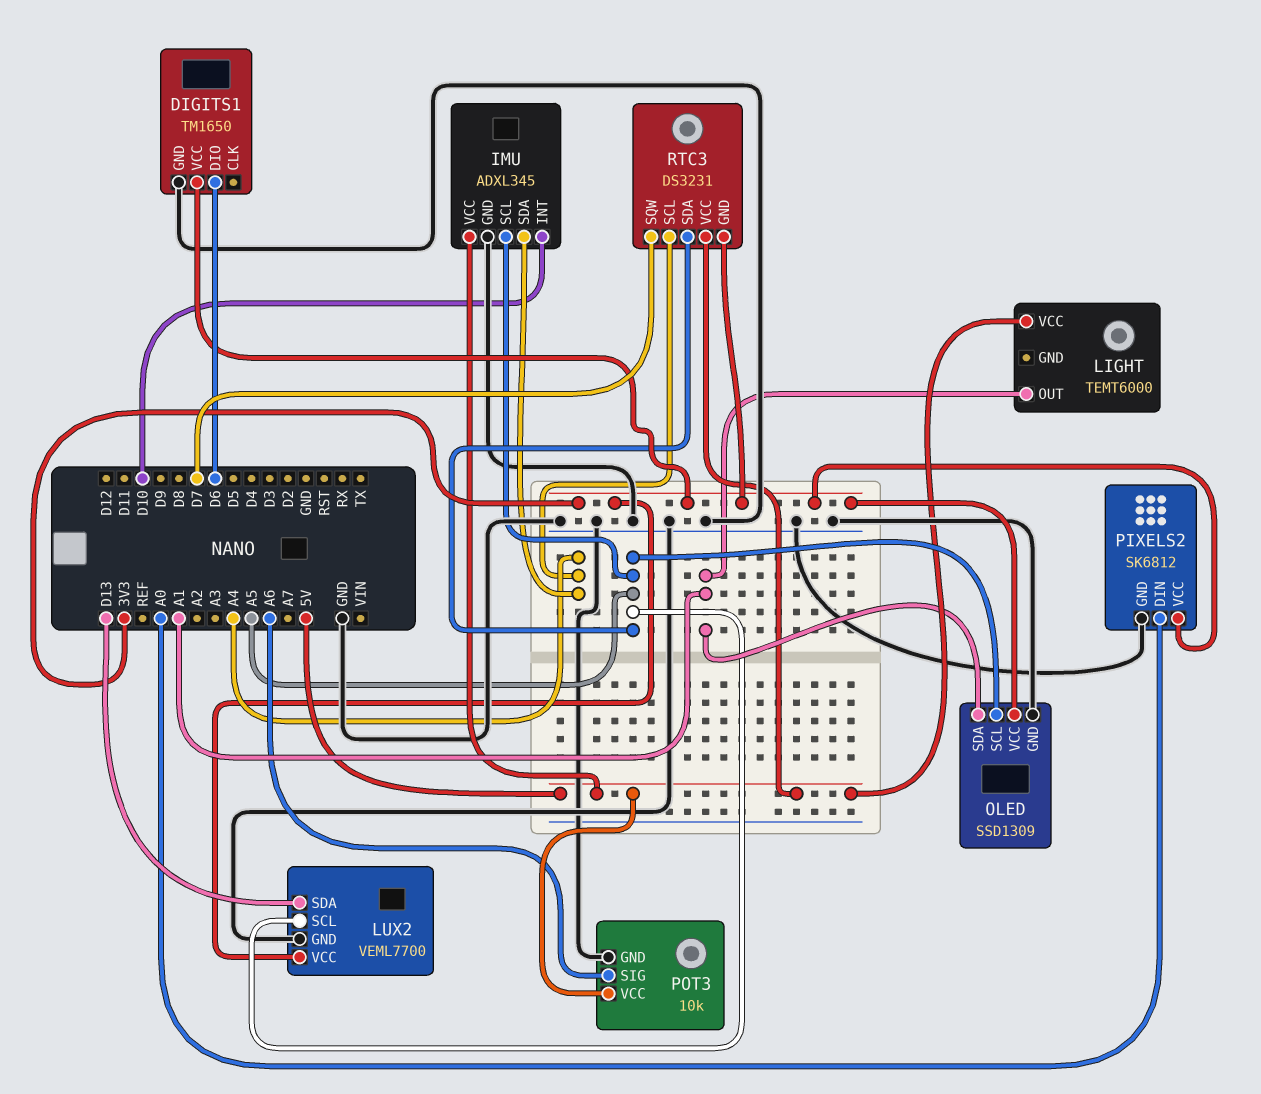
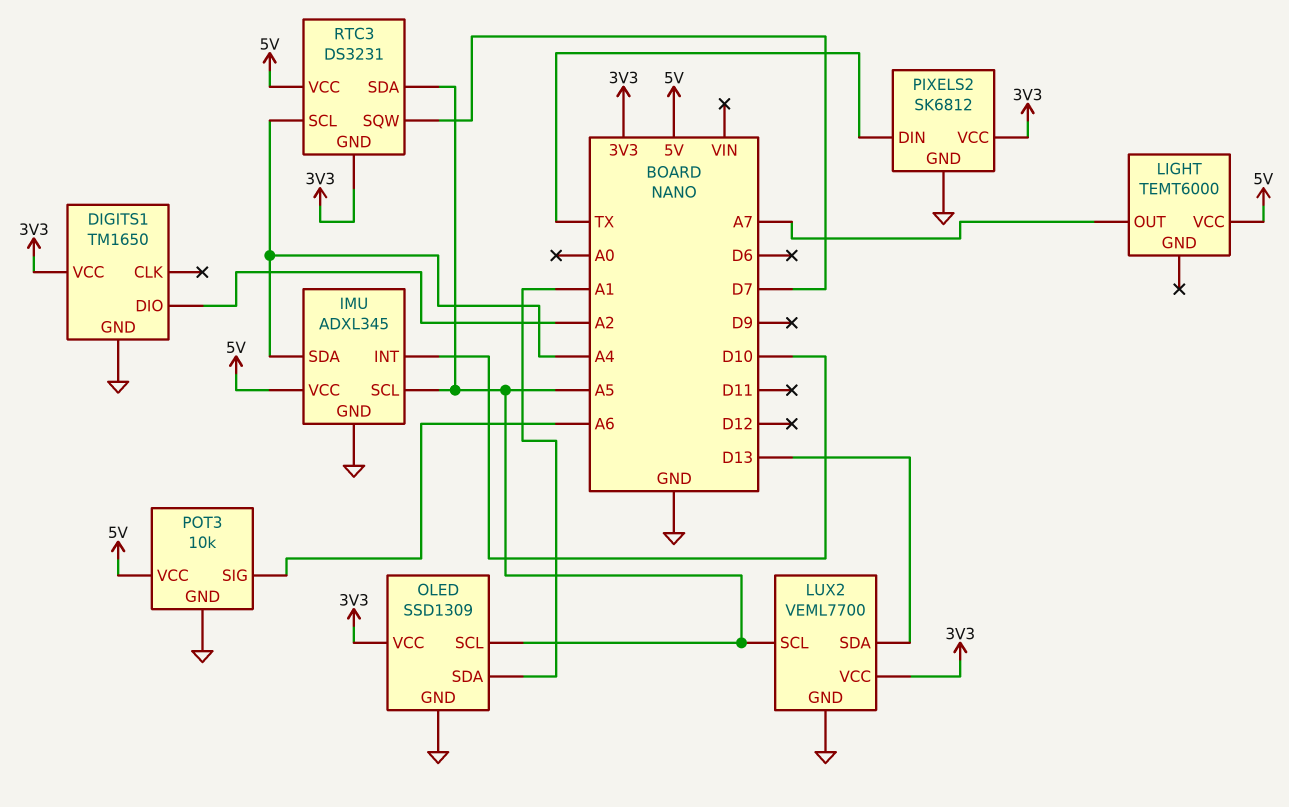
DIGITS1 pin DIO: D6 -> A2
LIGHT pin OUT: A1 -> A7
PIXELS2 pin DIN: A0 -> TX

